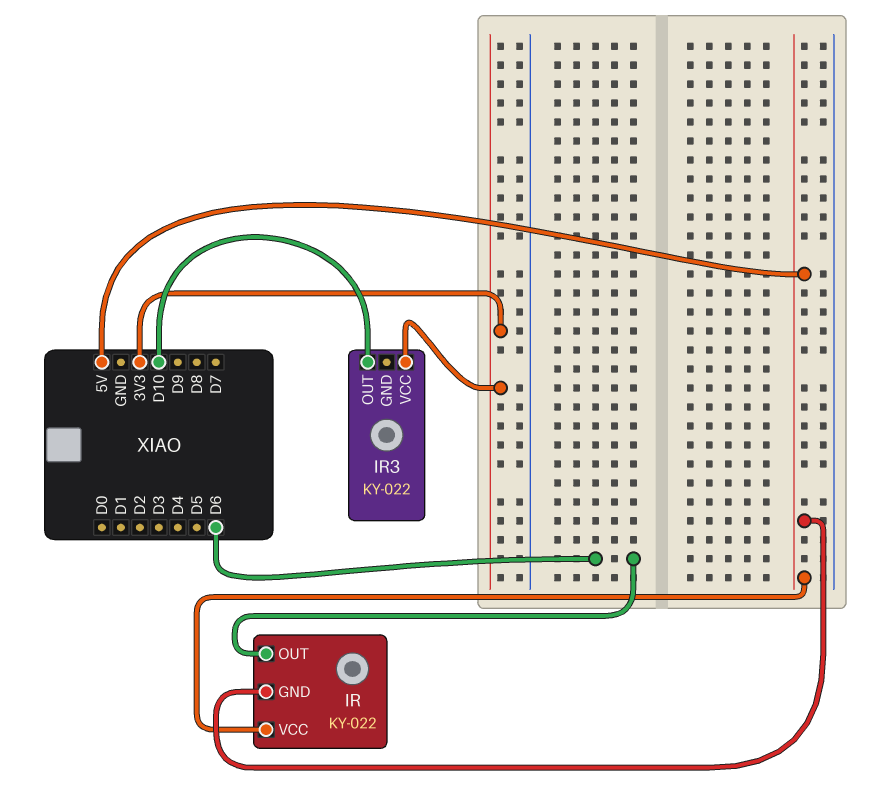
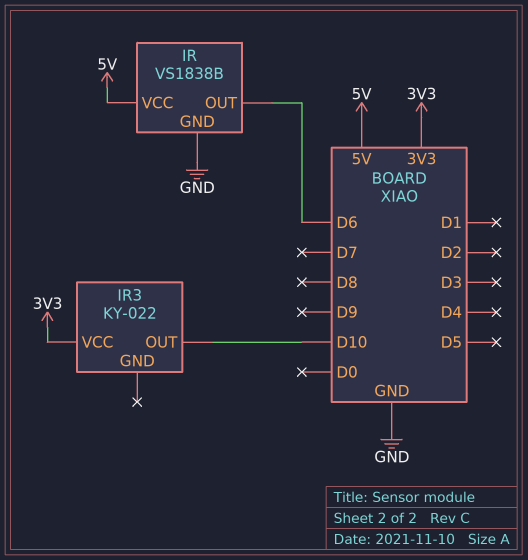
IR: KY-022 -> VS1838B
IR pin GND: 5V -> GND

